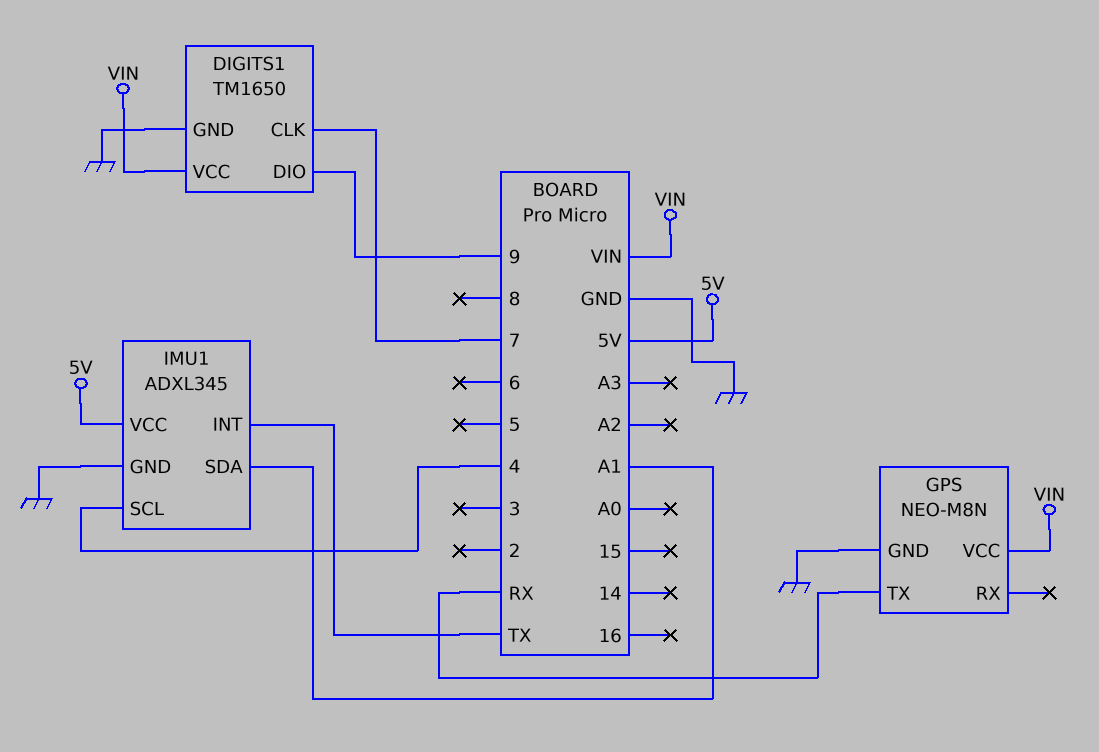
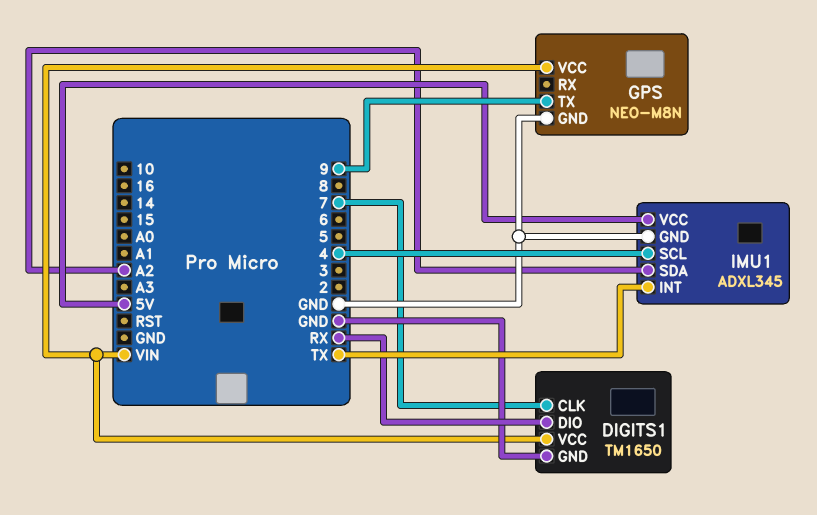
DIGITS1 pin DIO: 9 -> RX
GPS pin TX: RX -> 9
IMU1 pin SDA: A1 -> A2

